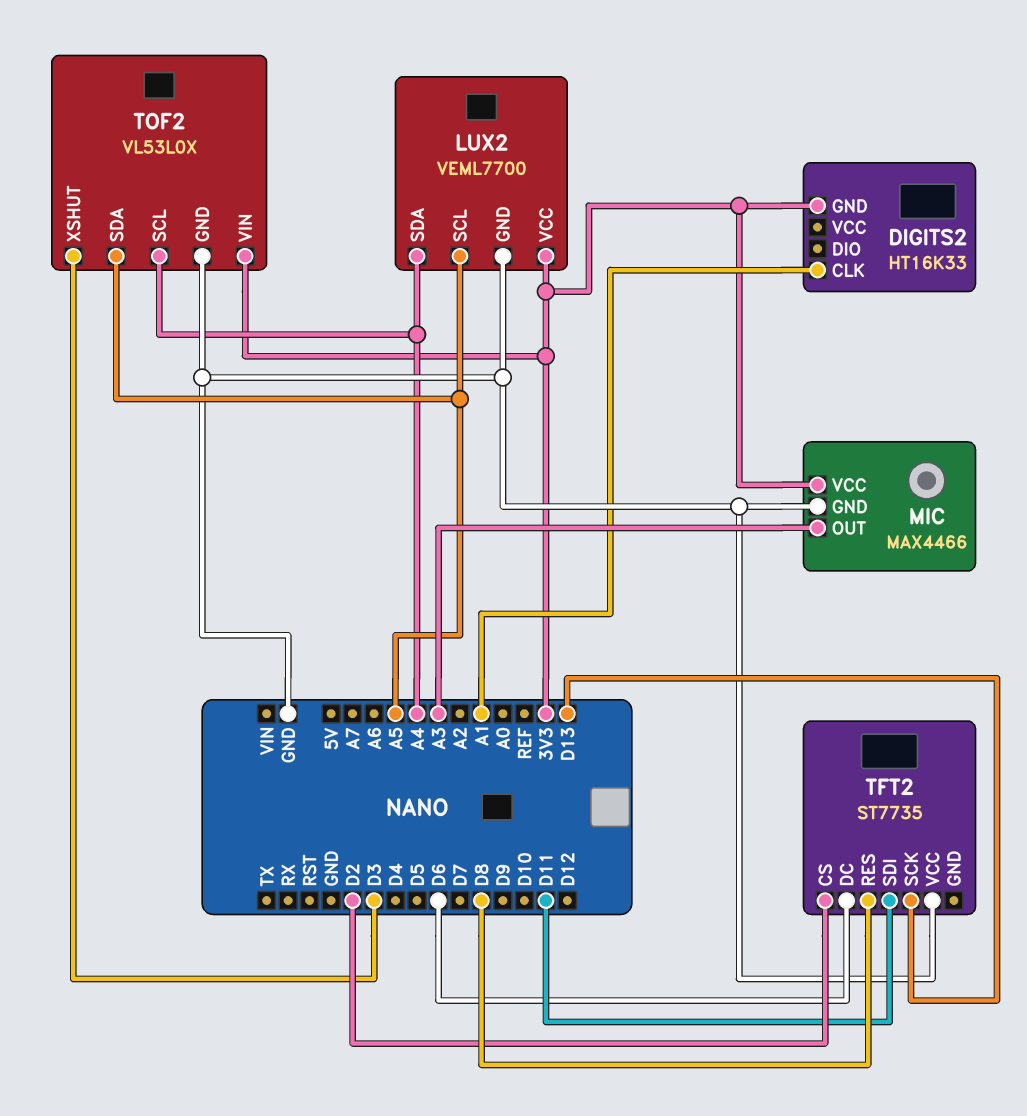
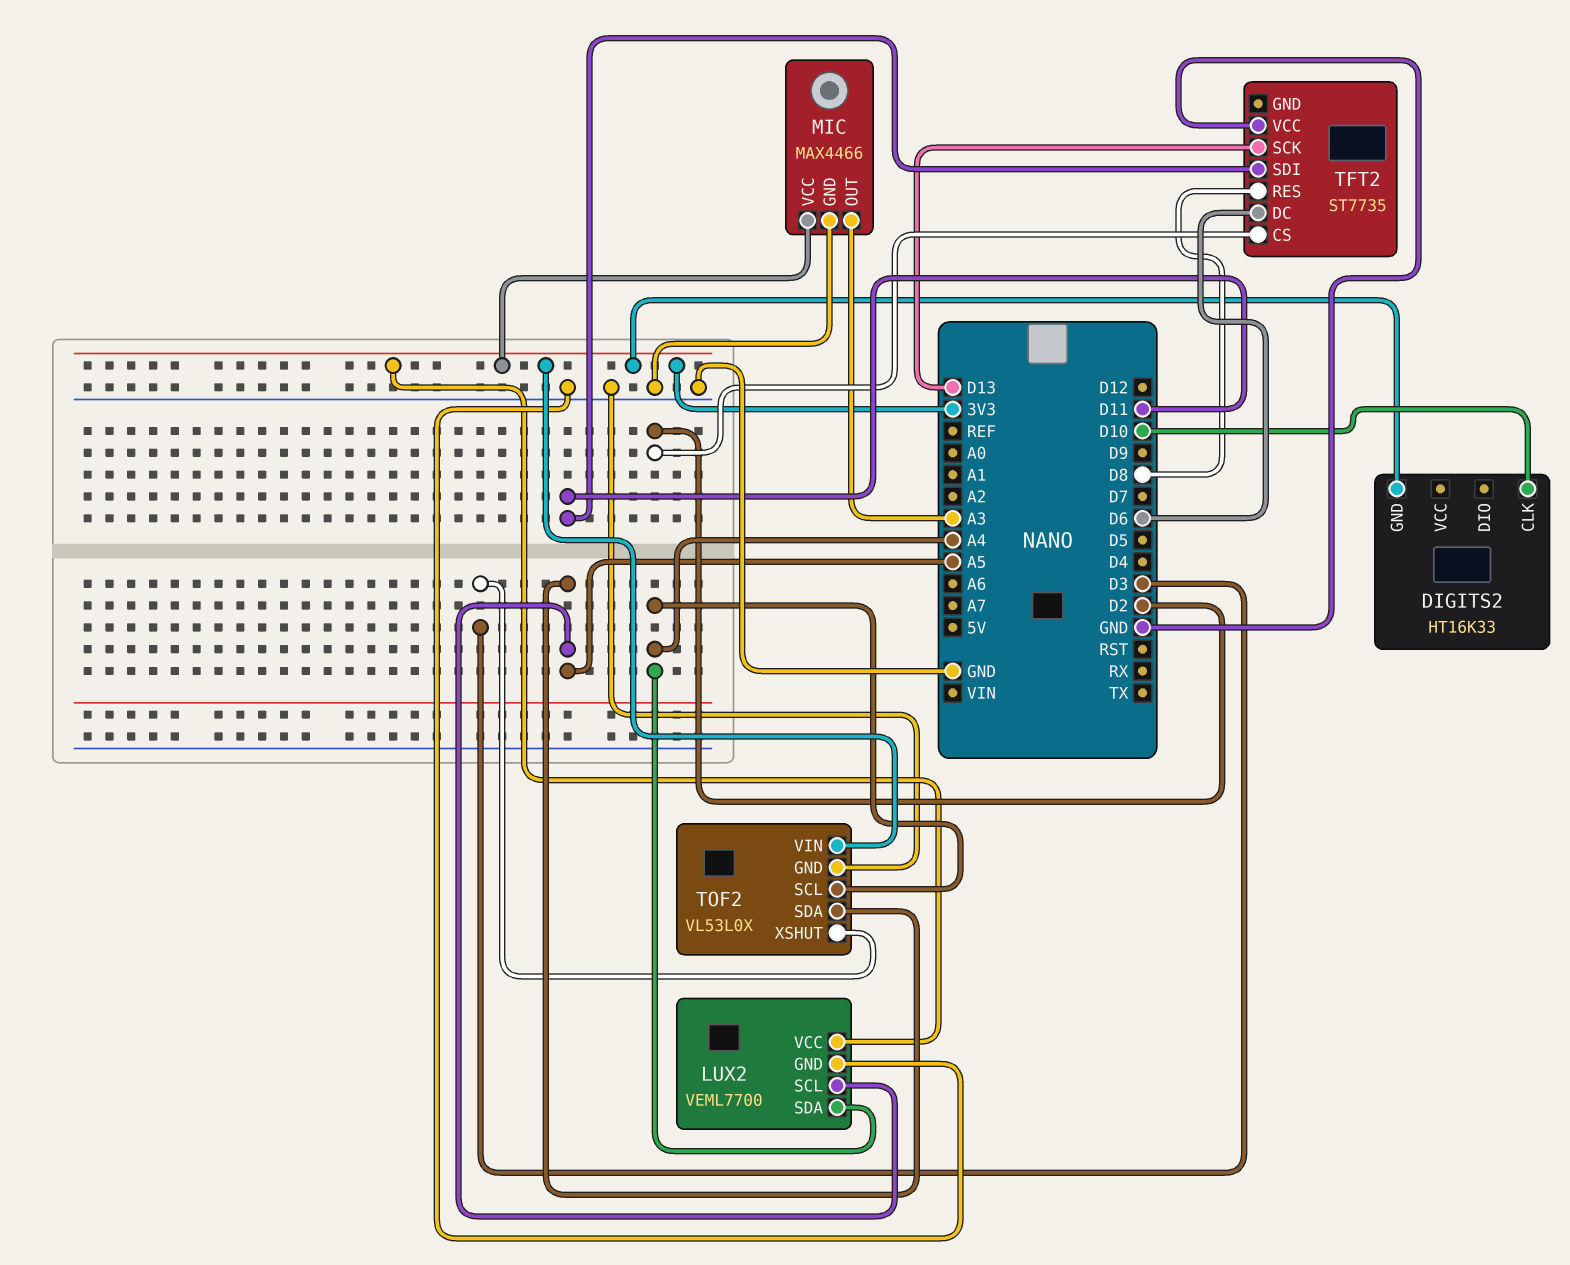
DIGITS2 pin CLK: A1 -> D10

